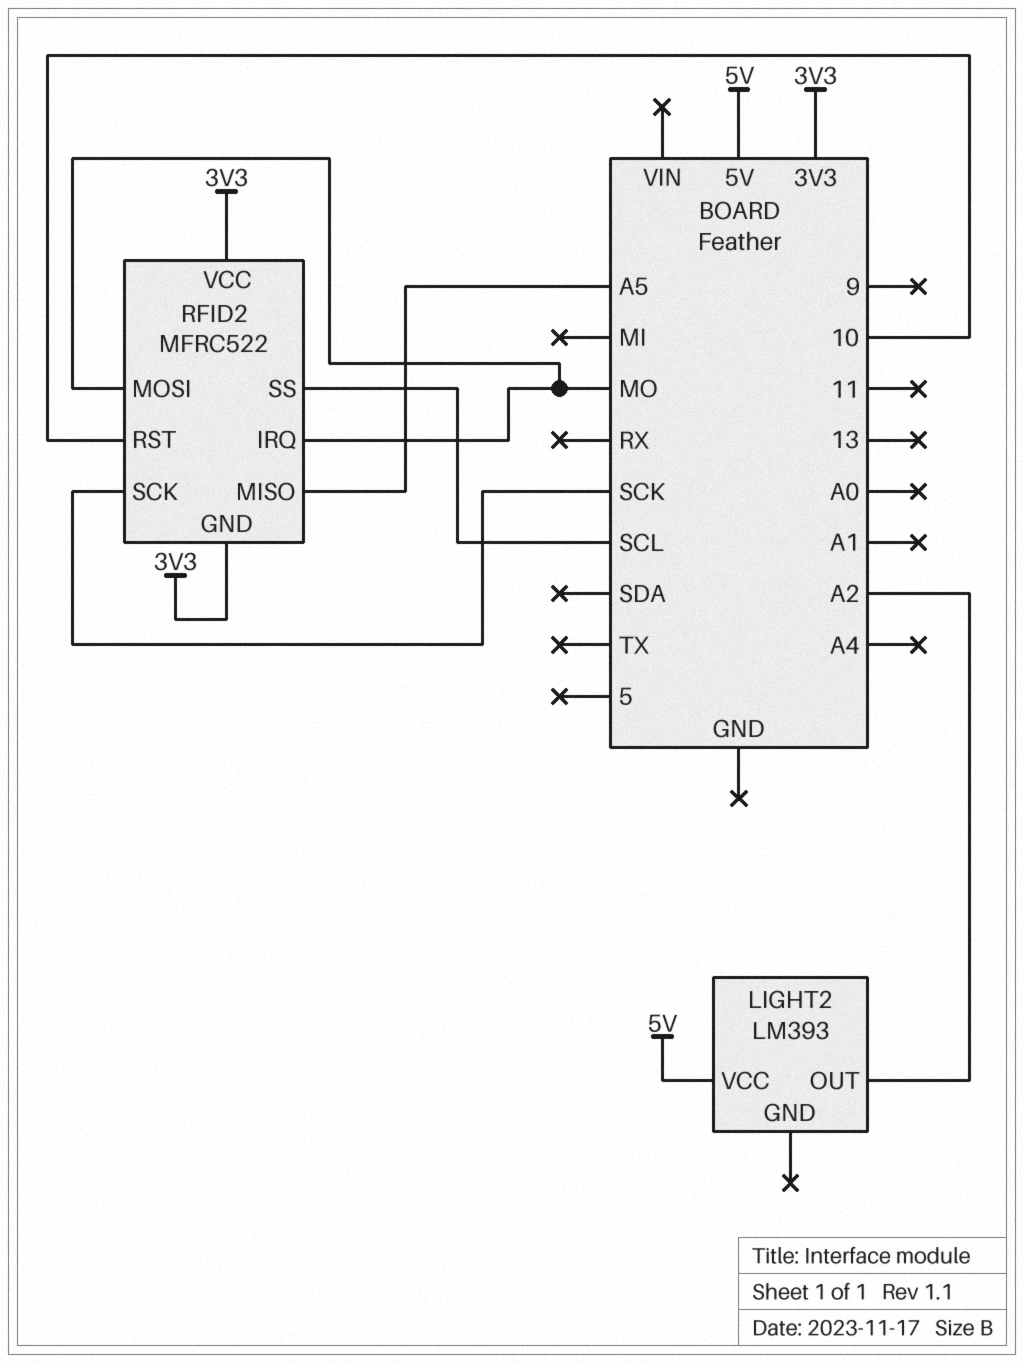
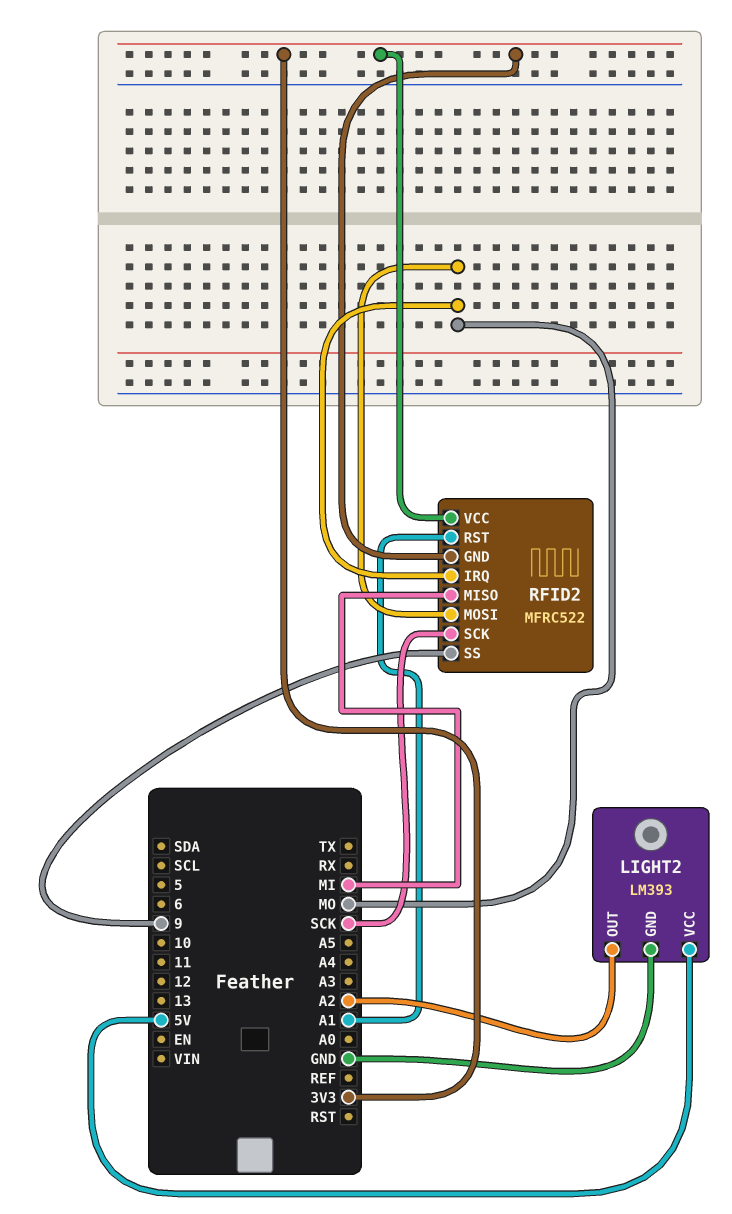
LIGHT2 pin GND: none -> GND
RFID2 pin MISO: A5 -> MI
RFID2 pin RST: 10 -> A1
RFID2 pin SS: SCL -> 9

